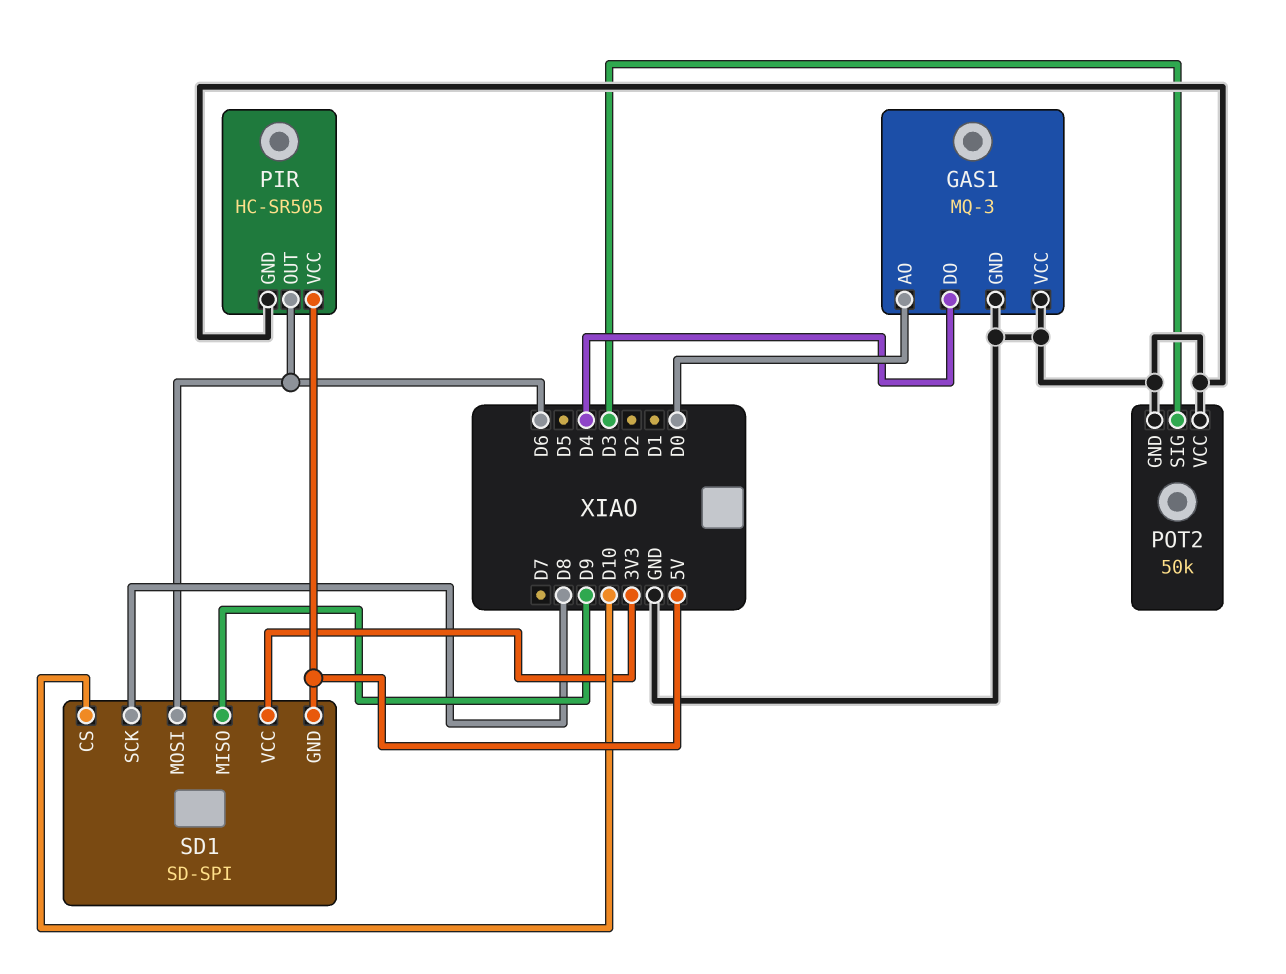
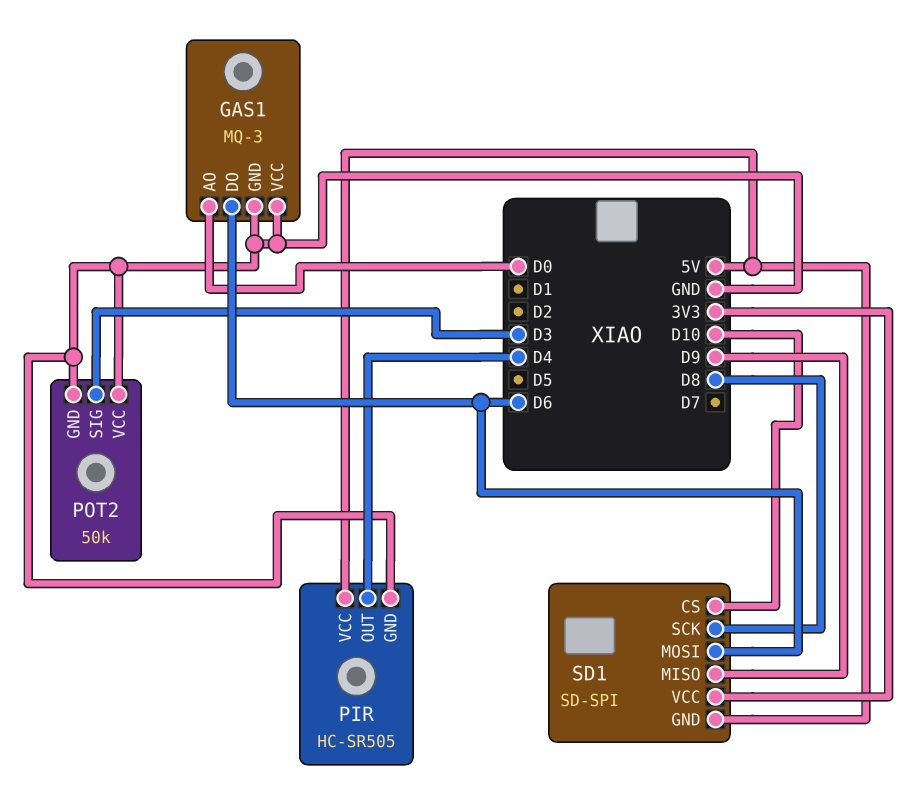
GAS1 pin DO: D4 -> D6
PIR pin OUT: D6 -> D4

